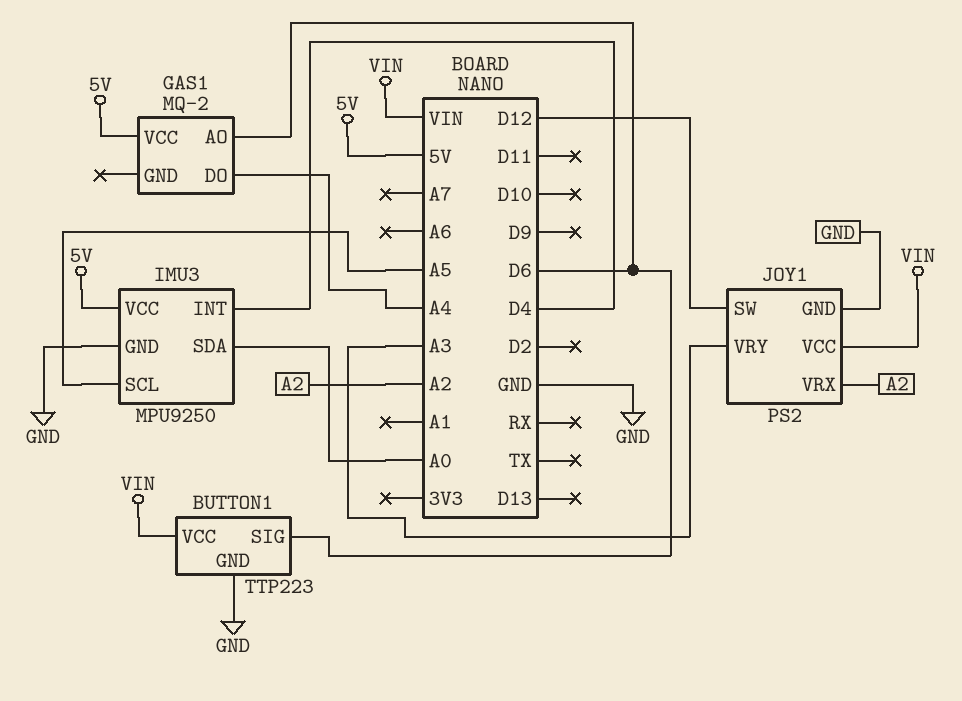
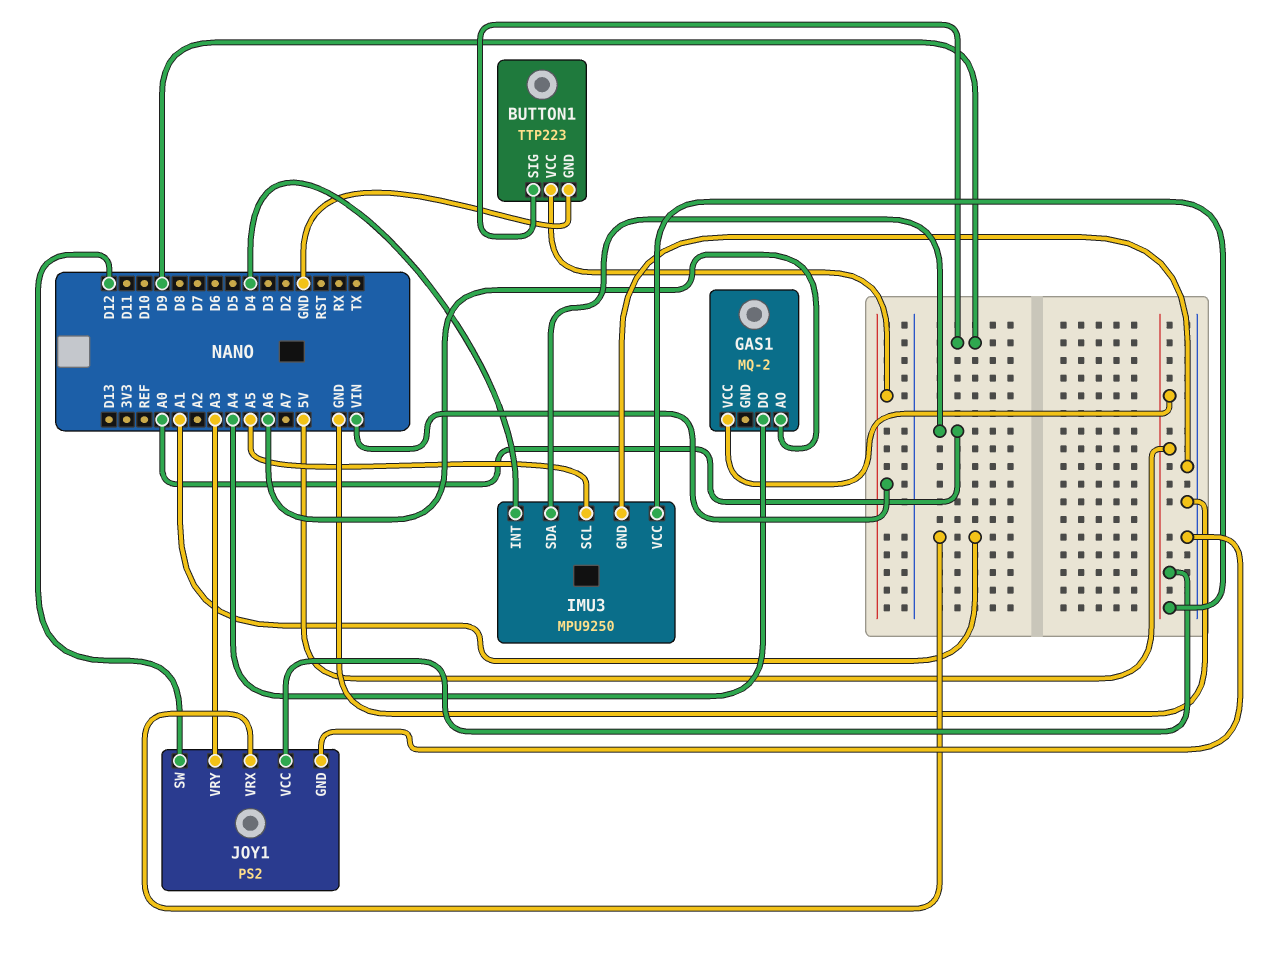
BUTTON1 pin SIG: D6 -> D9
GAS1 pin AO: D6 -> A6
JOY1 pin VCC: VIN -> 5V
JOY1 pin VRX: A2 -> A1

